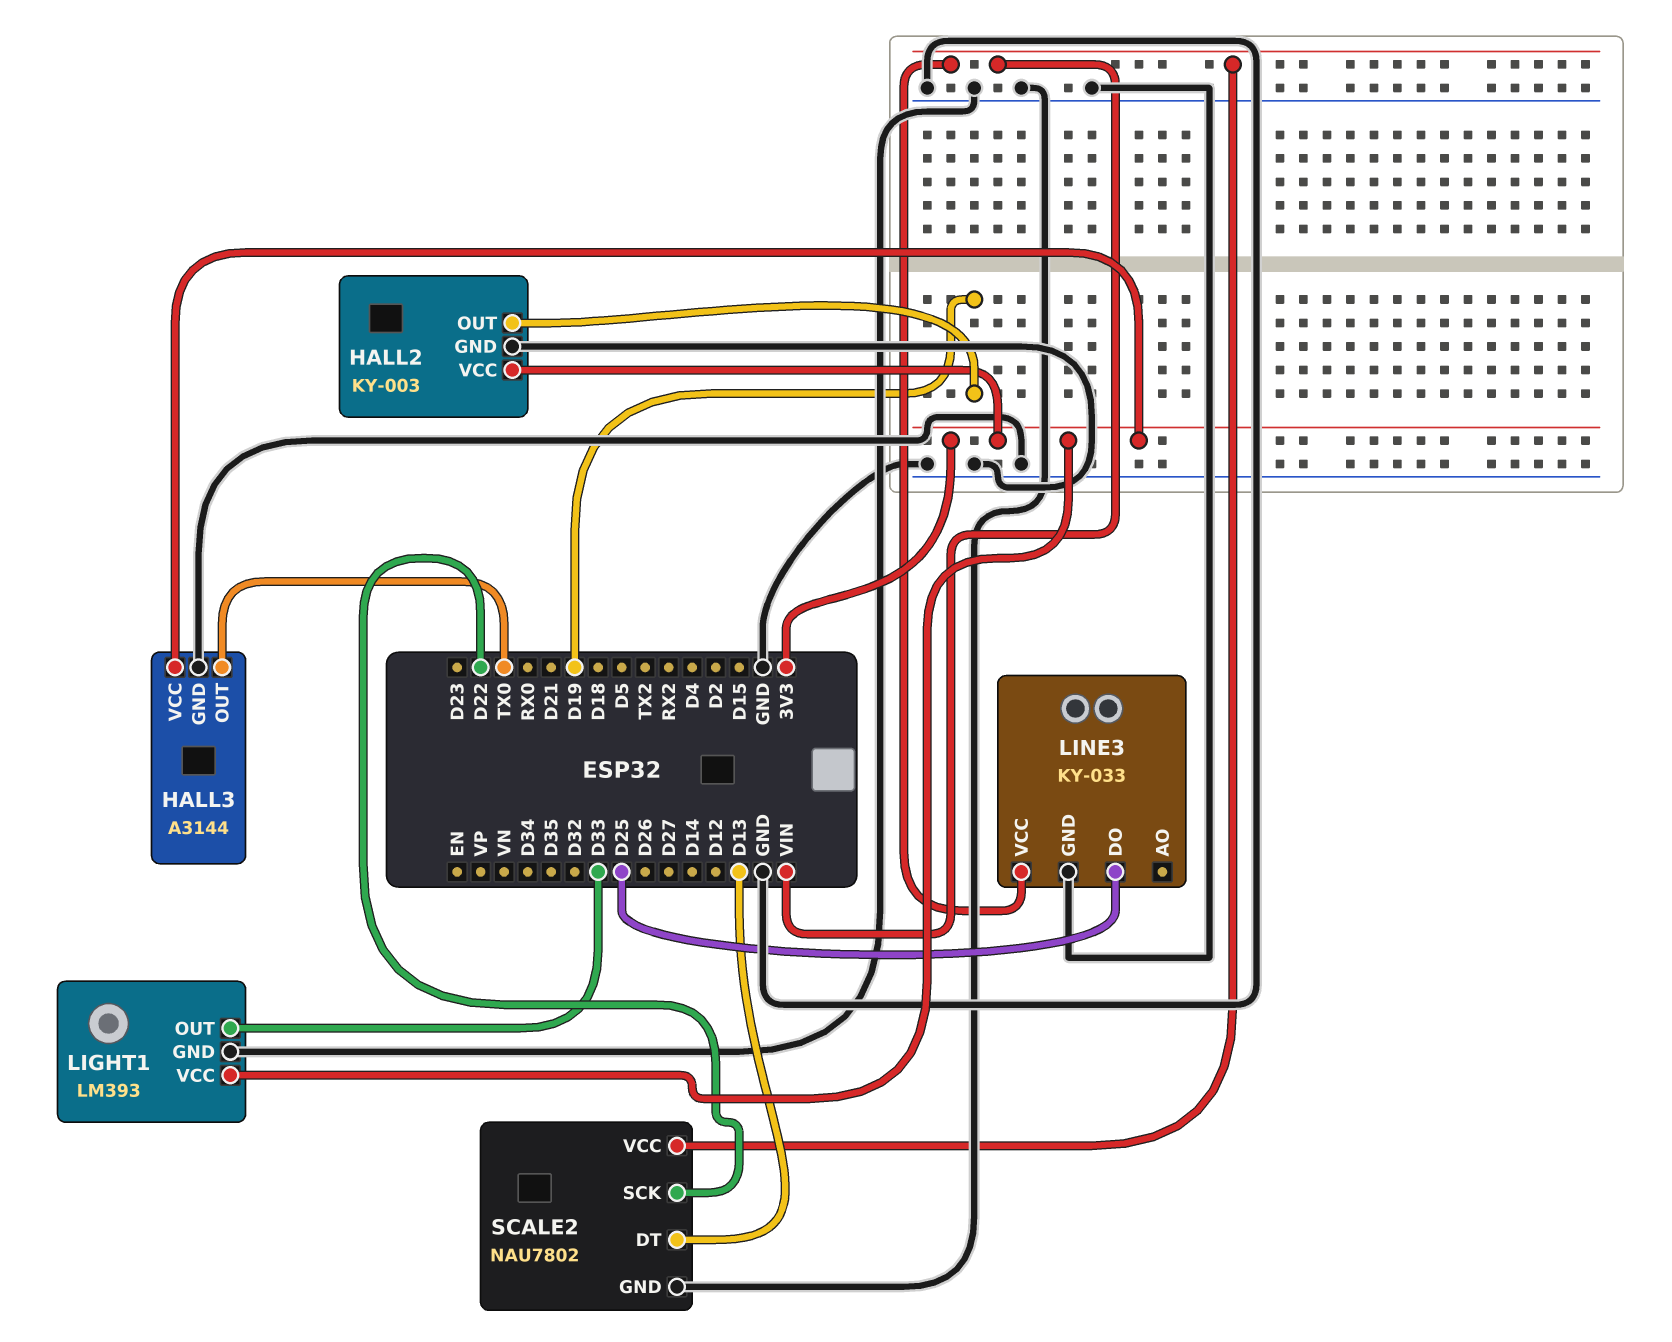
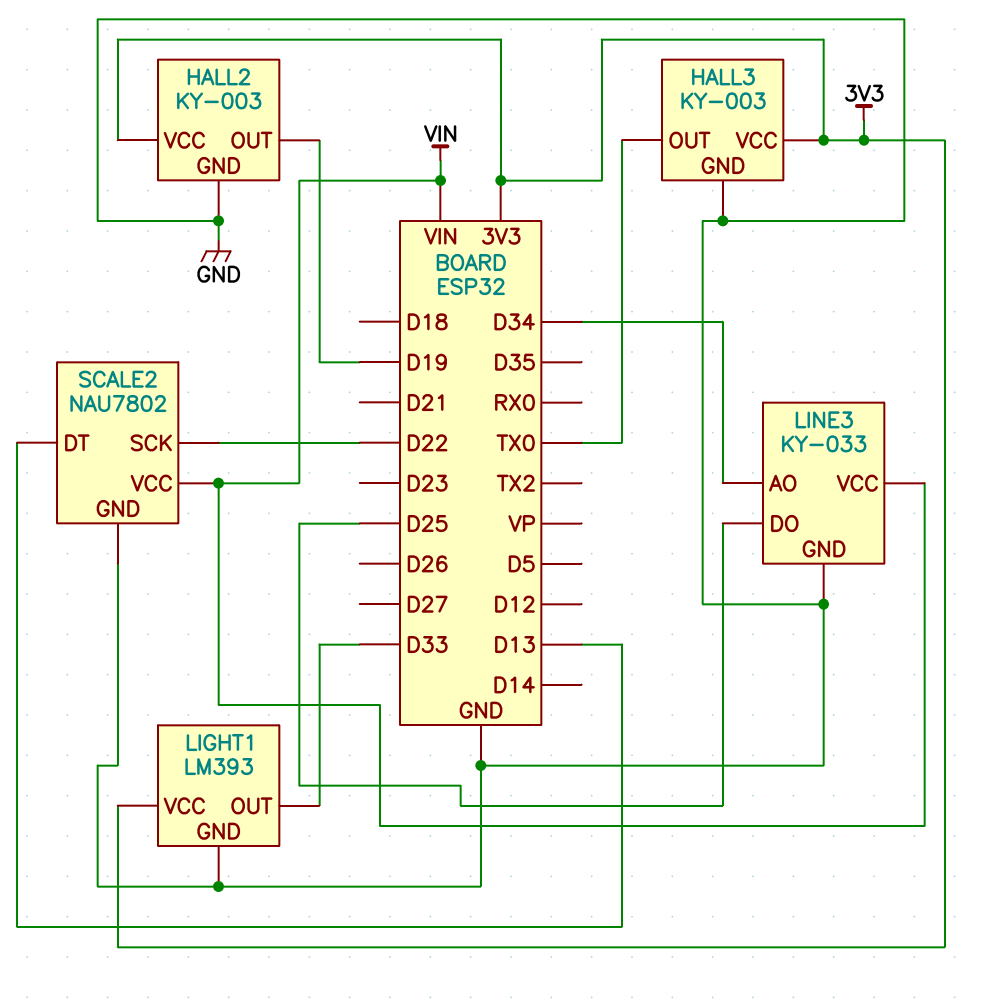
HALL3: A3144 -> KY-003
LINE3 pin AO: none -> D34

